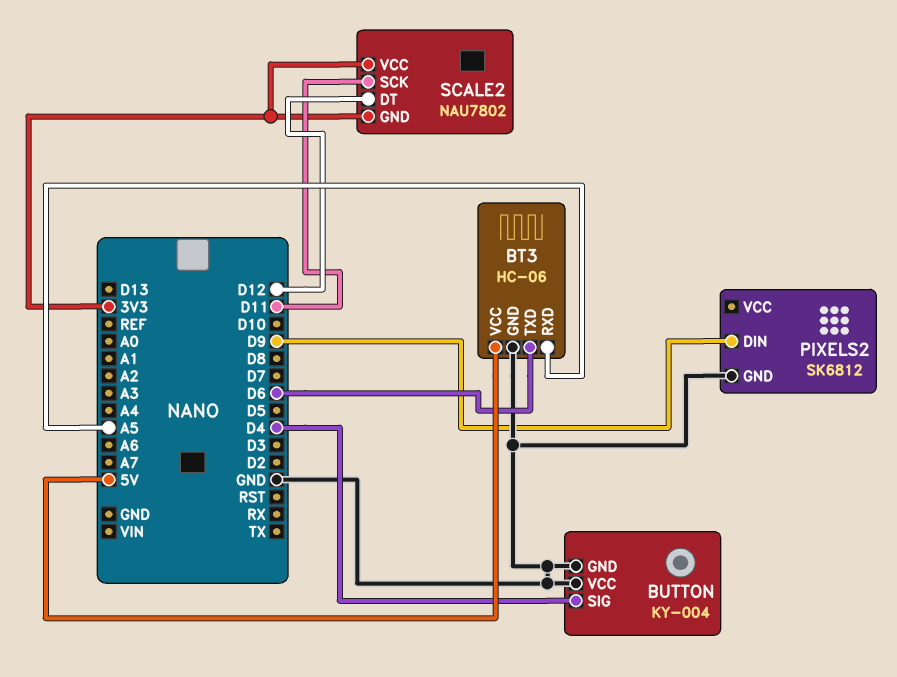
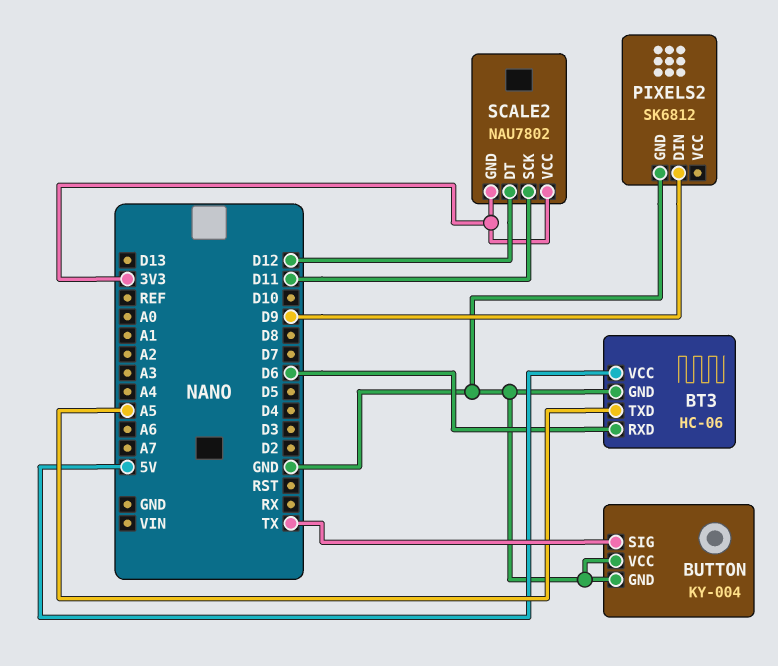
BT3 pin RXD: A5 -> D6
BT3 pin TXD: D6 -> A5
BUTTON pin SIG: D4 -> TX

